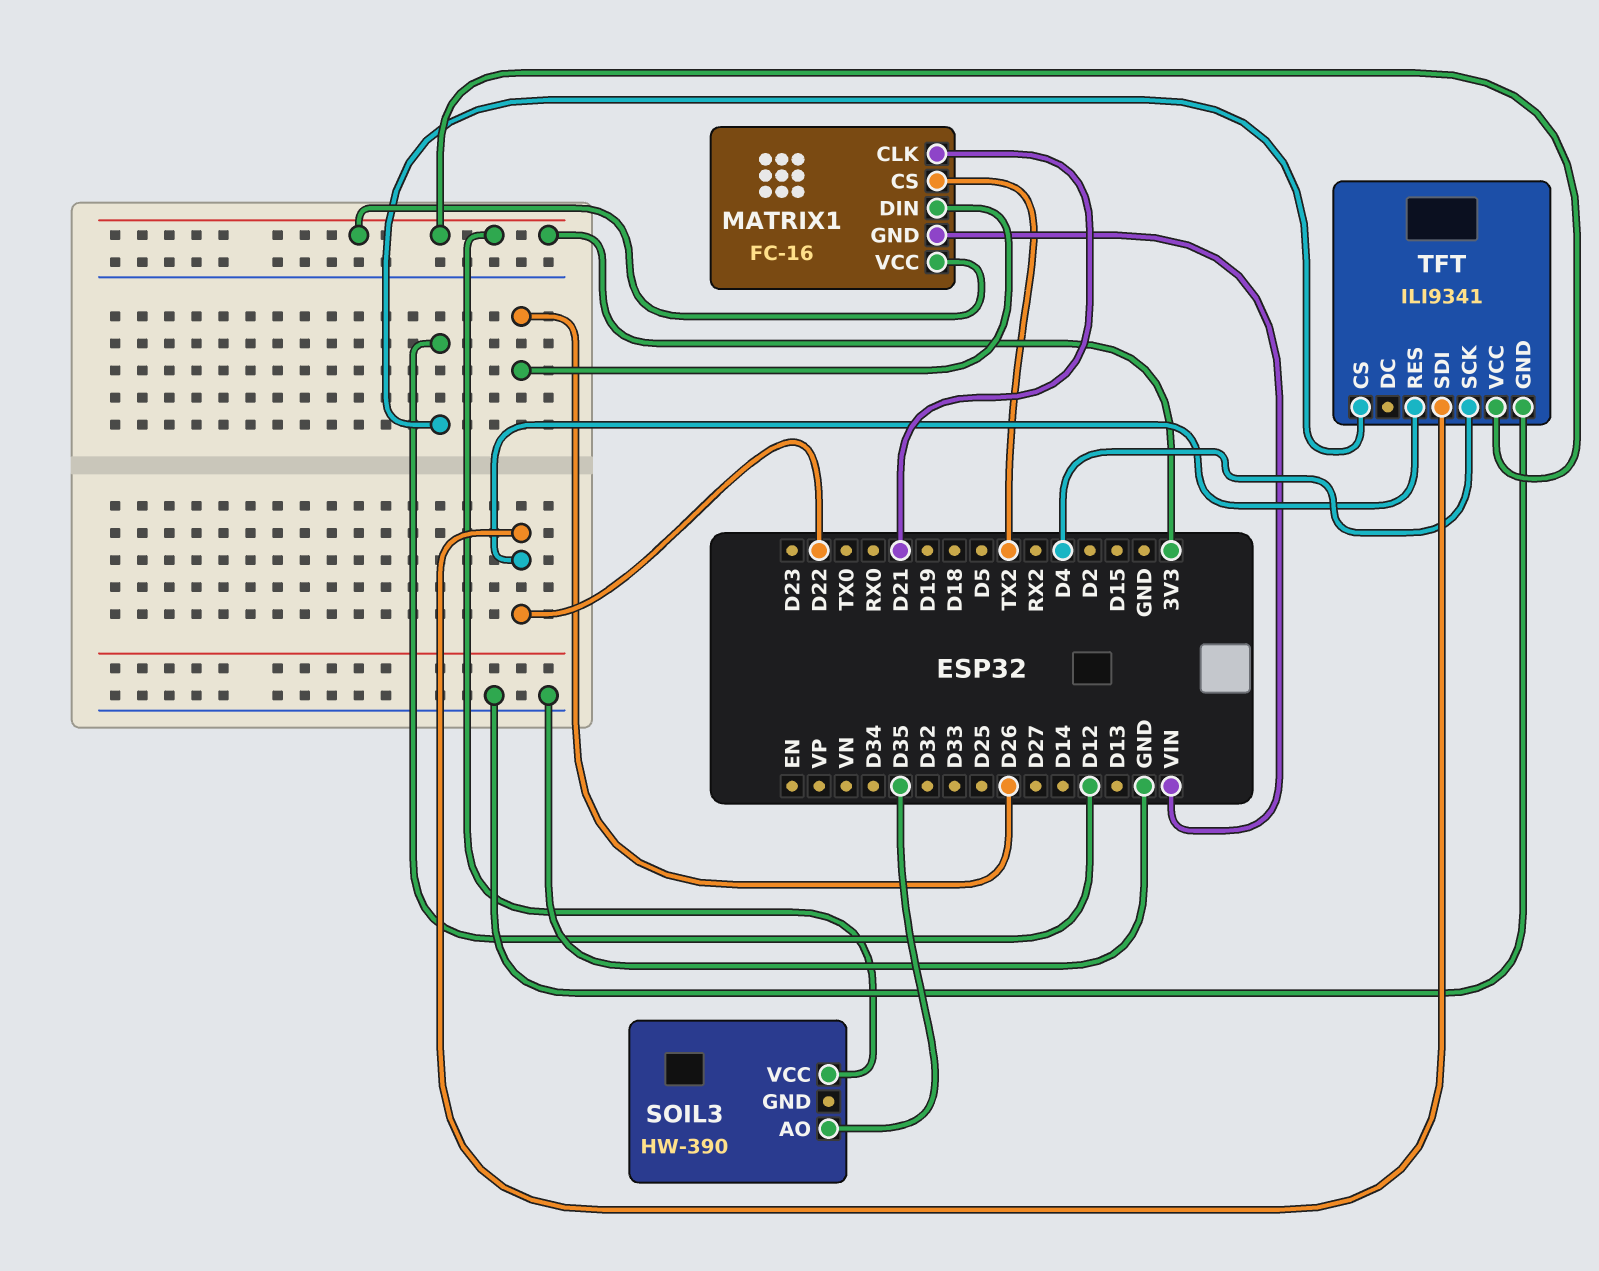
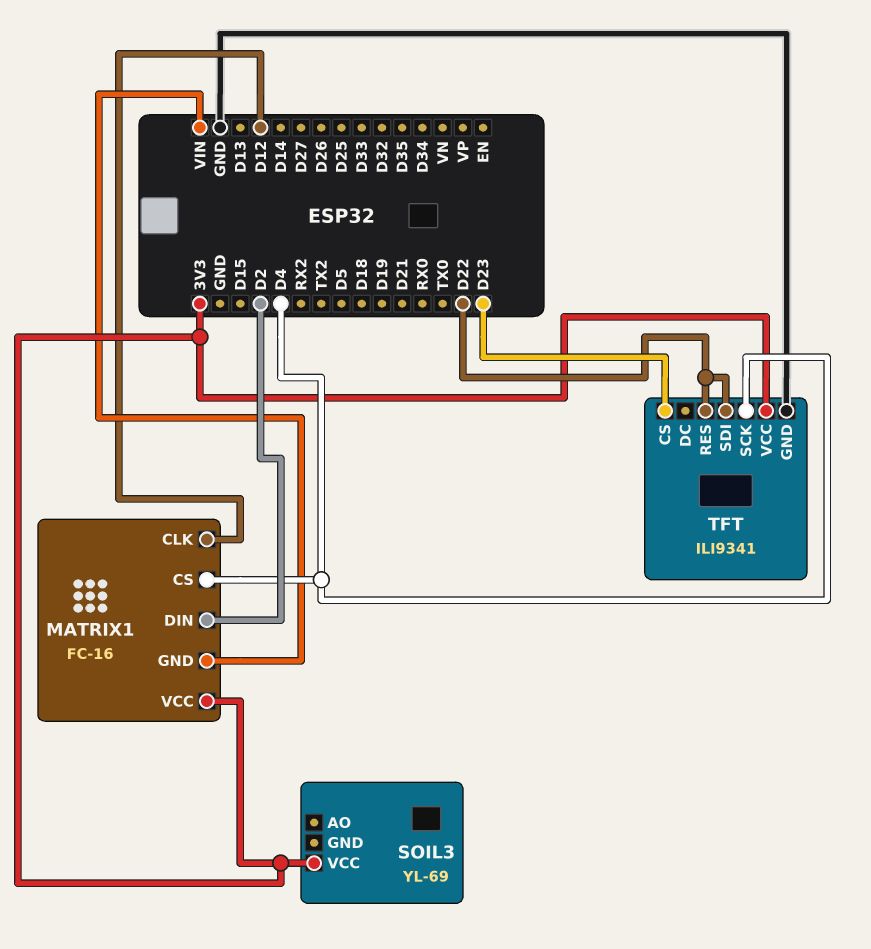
MATRIX1 pin CLK: D21 -> D12
MATRIX1 pin CS: TX2 -> D4
MATRIX1 pin DIN: D26 -> D2
SOIL3: HW-390 -> YL-69
SOIL3 pin AO: D35 -> none
TFT pin CS: D12 -> D23

